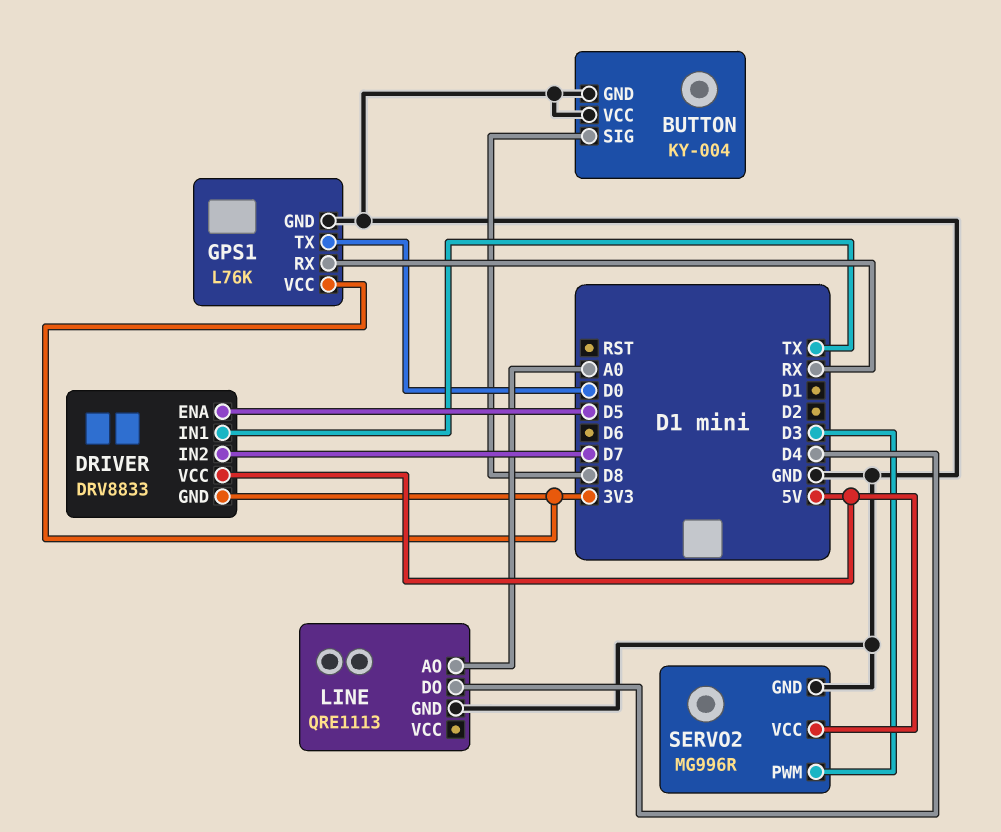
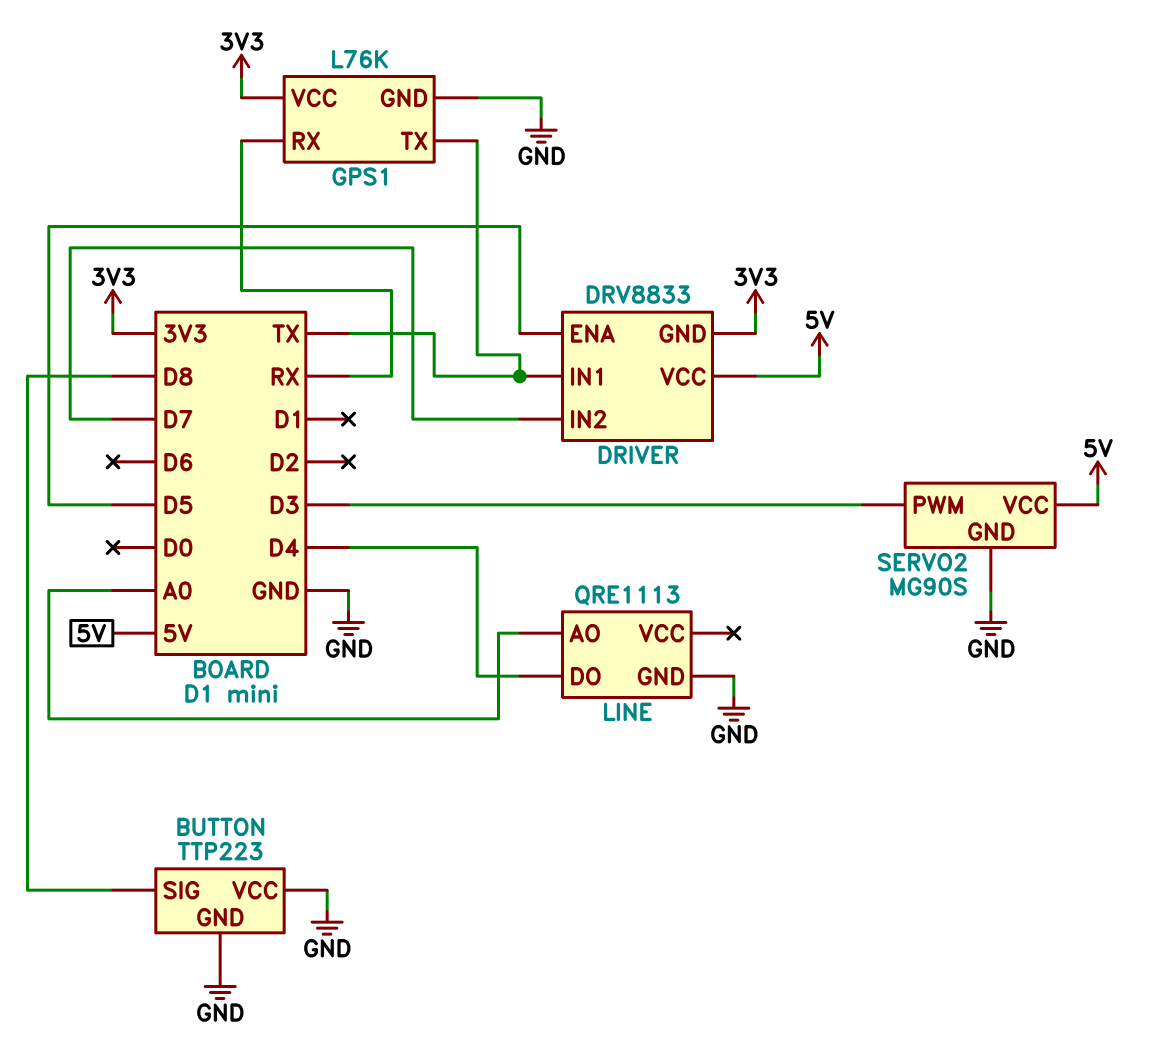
BUTTON: KY-004 -> TTP223
GPS1 pin TX: D0 -> TX
SERVO2: MG996R -> MG90S

